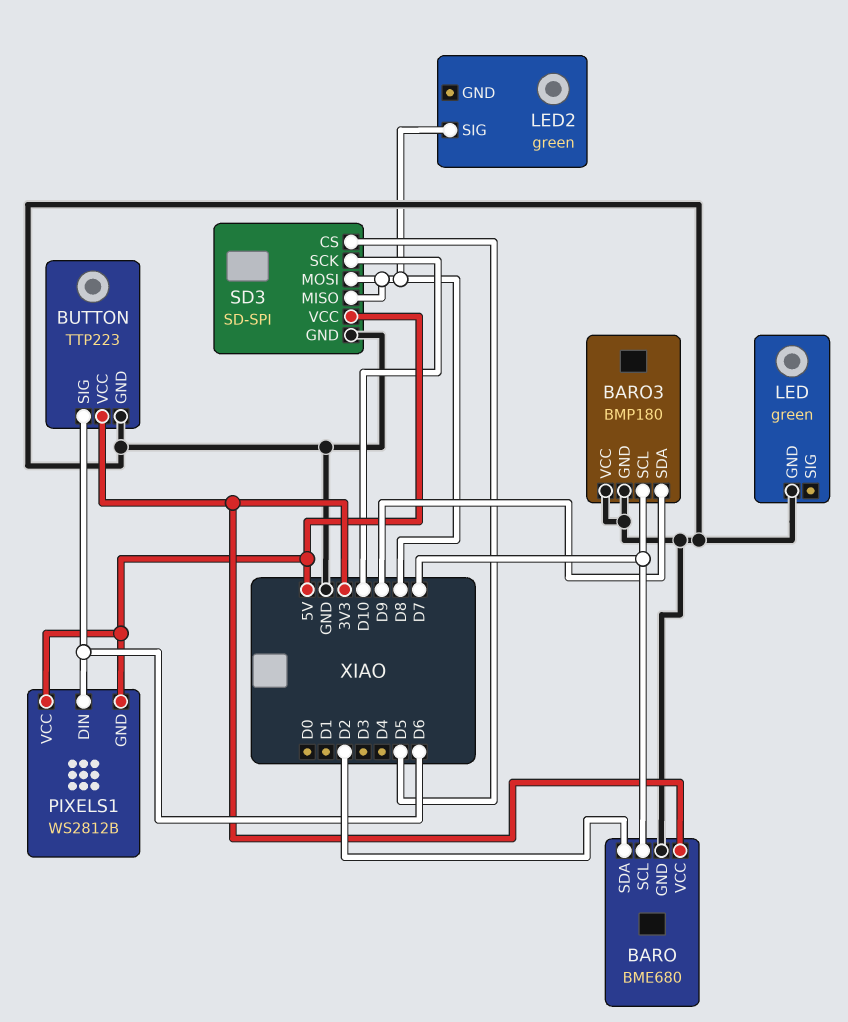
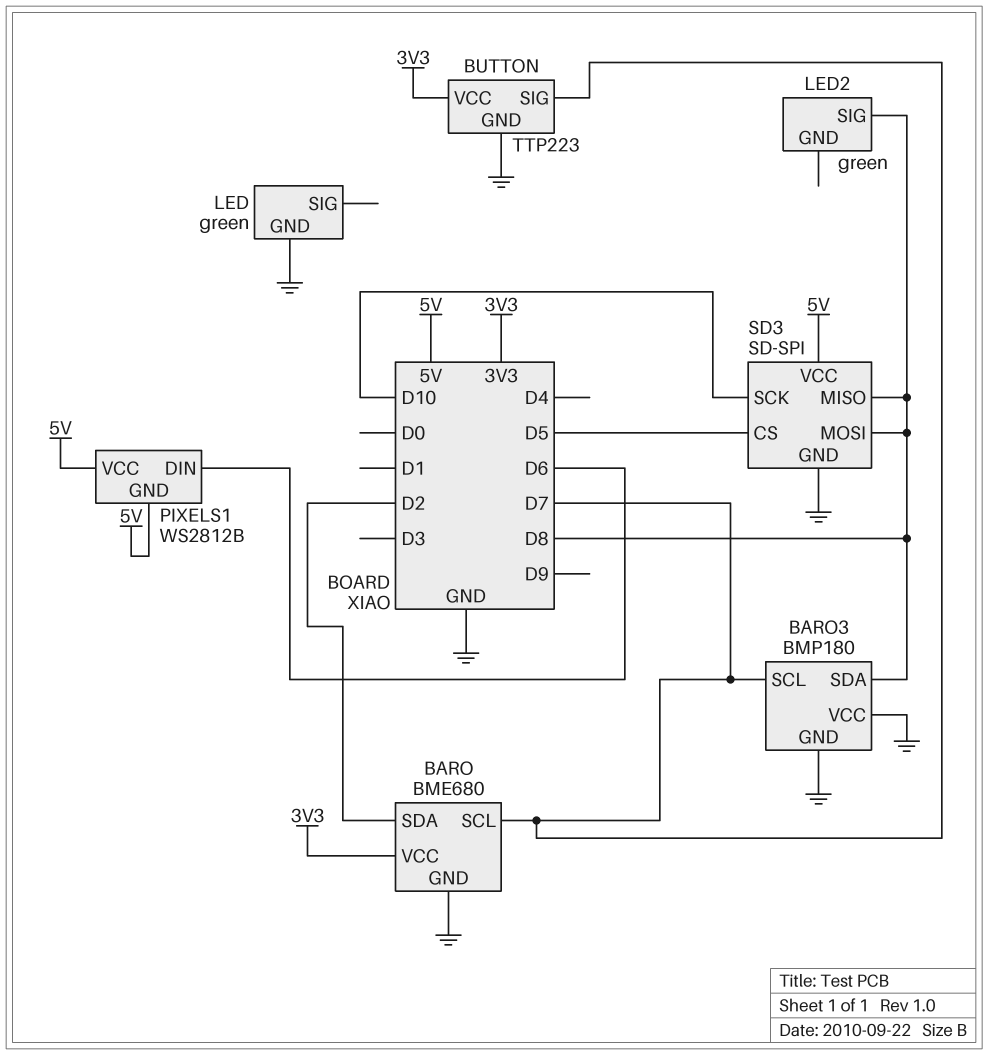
BARO3 pin SDA: D9 -> D8
BUTTON pin SIG: D6 -> D7

